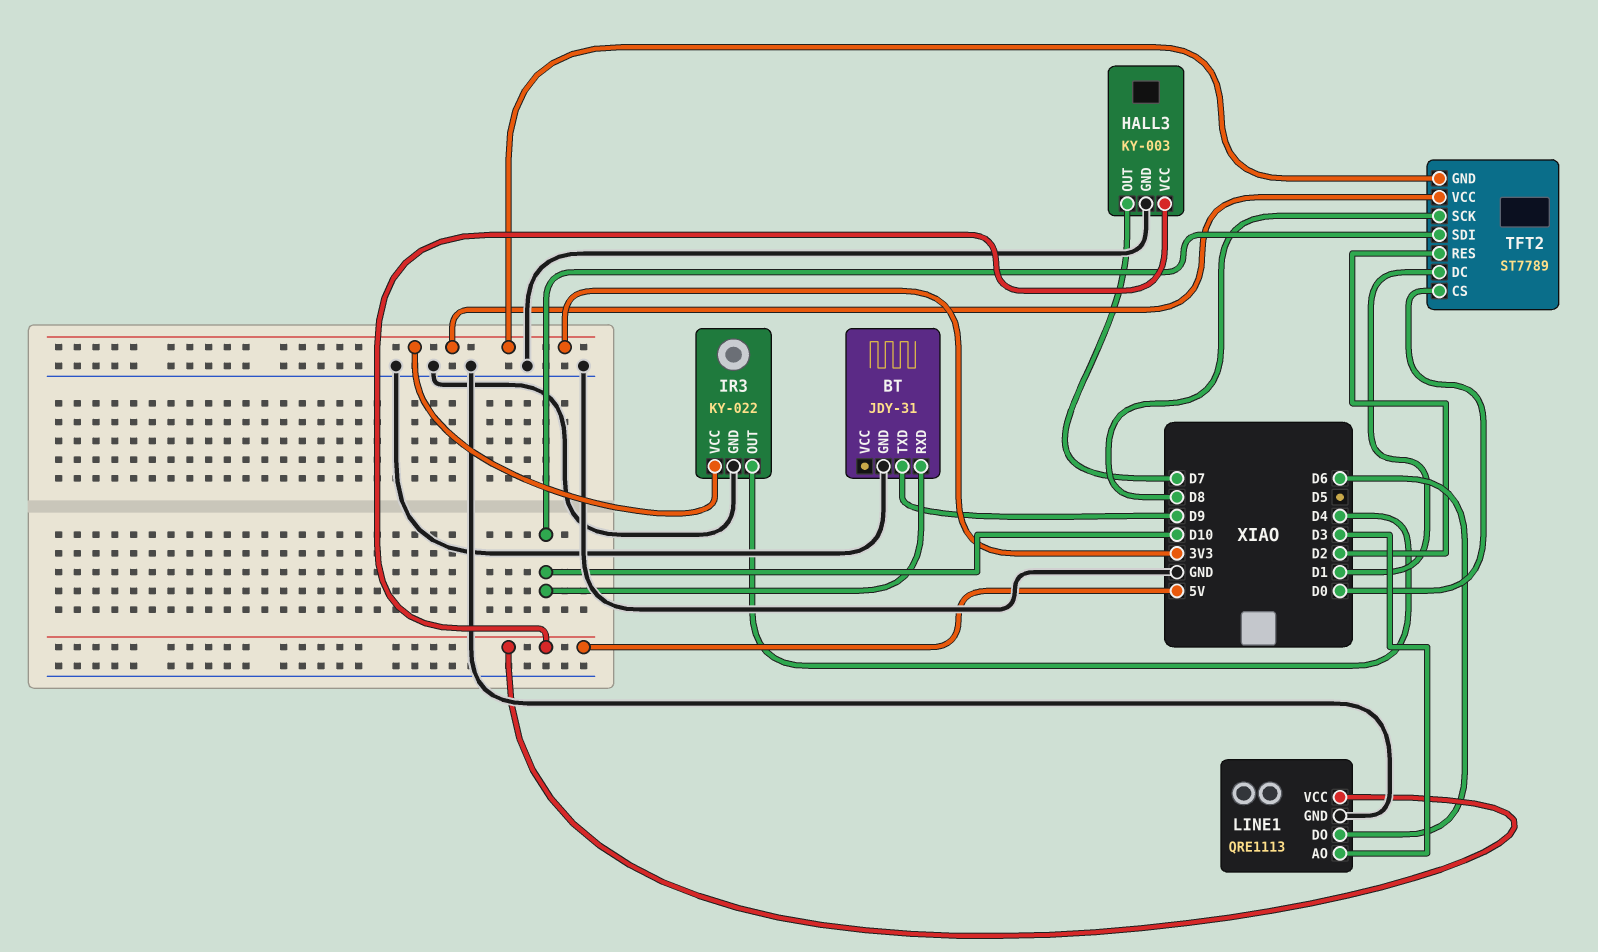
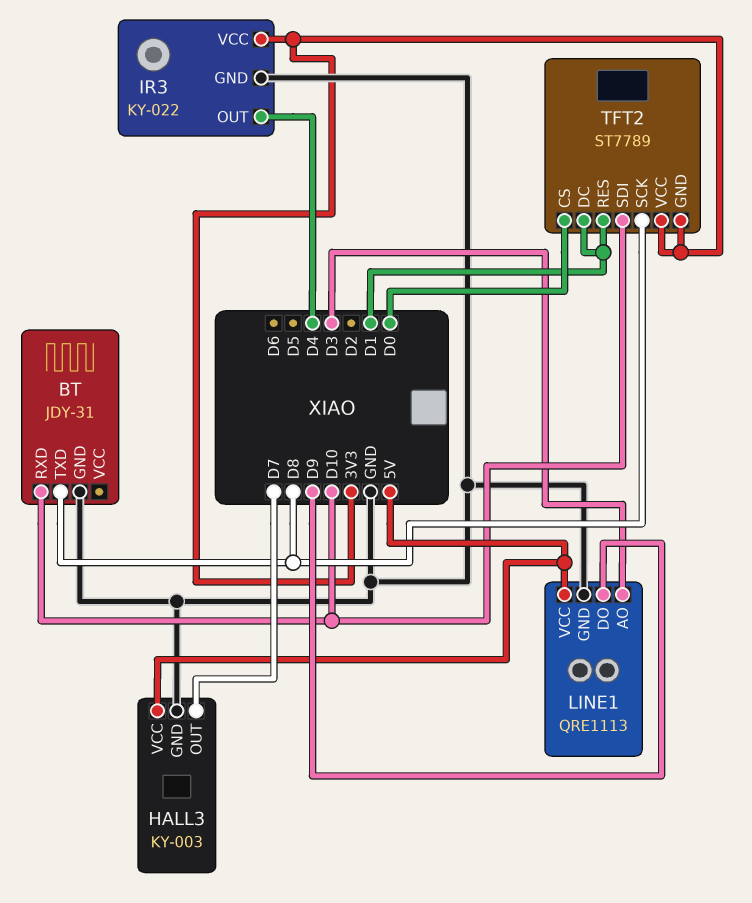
BT pin TXD: D9 -> D8
LINE1 pin DO: D6 -> D9
TFT2 pin RES: D2 -> D1

